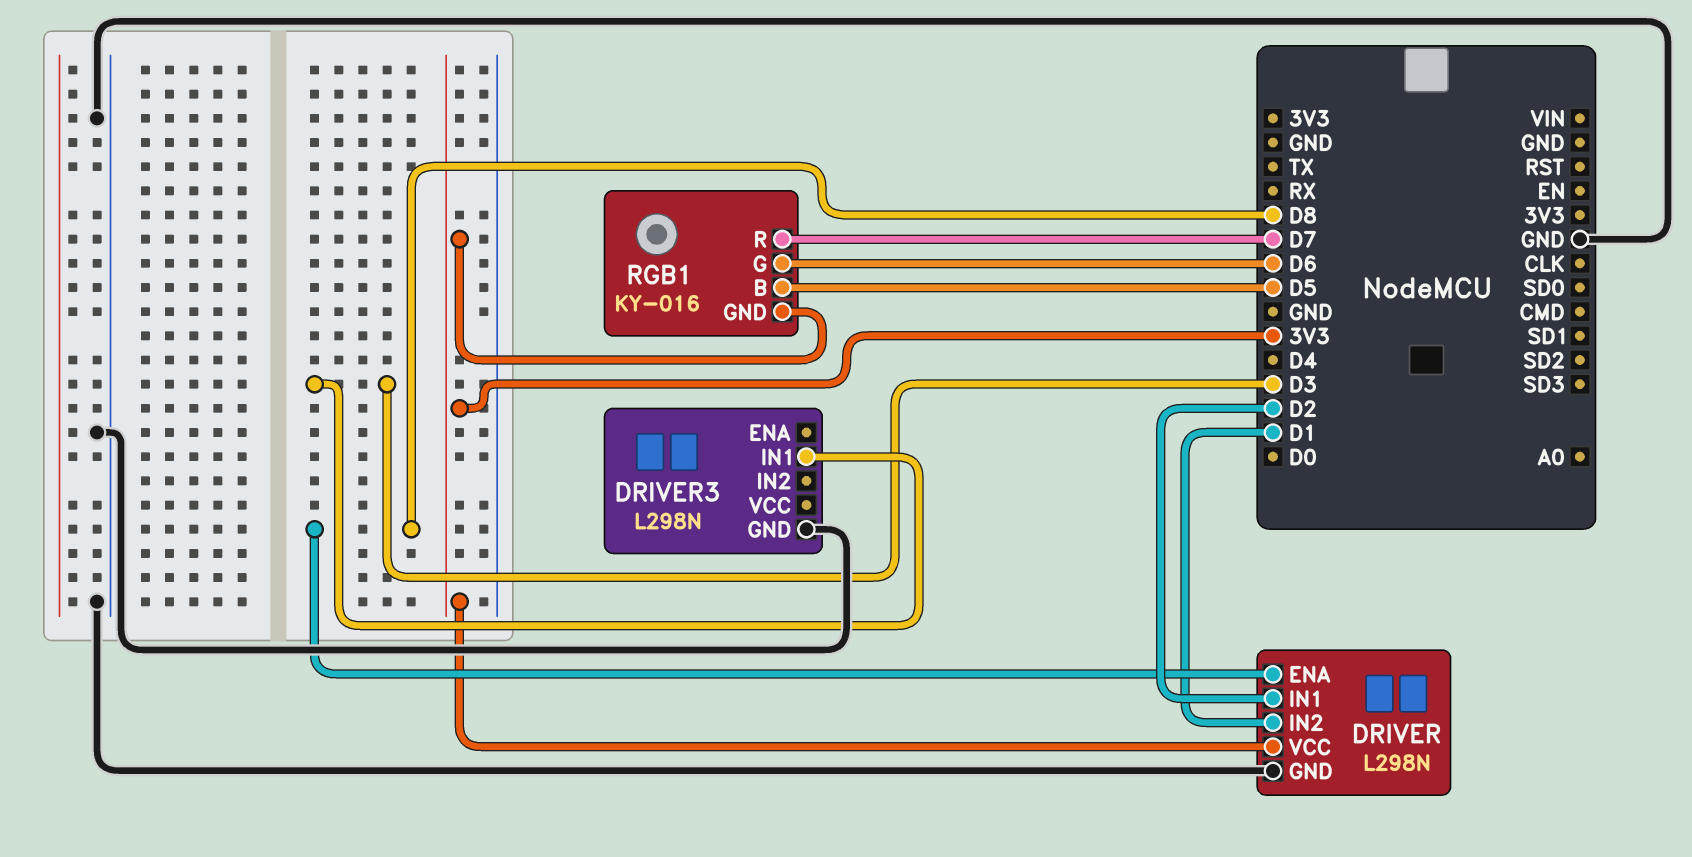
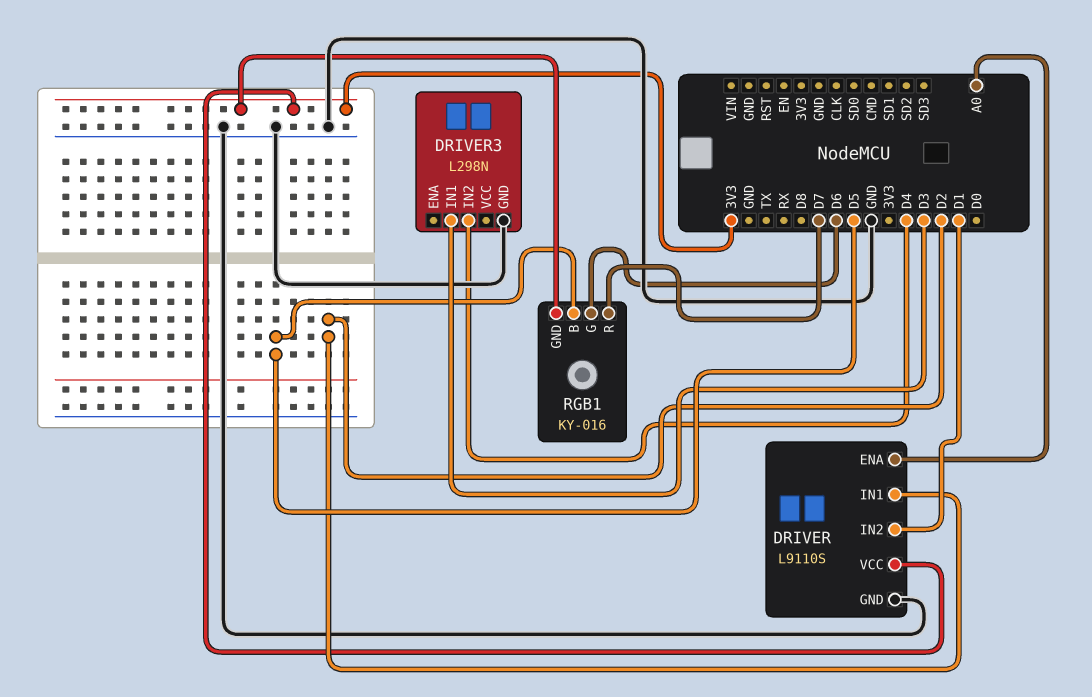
DRIVER: L298N -> L9110S
DRIVER pin ENA: D8 -> A0
DRIVER3 pin IN2: none -> D4

